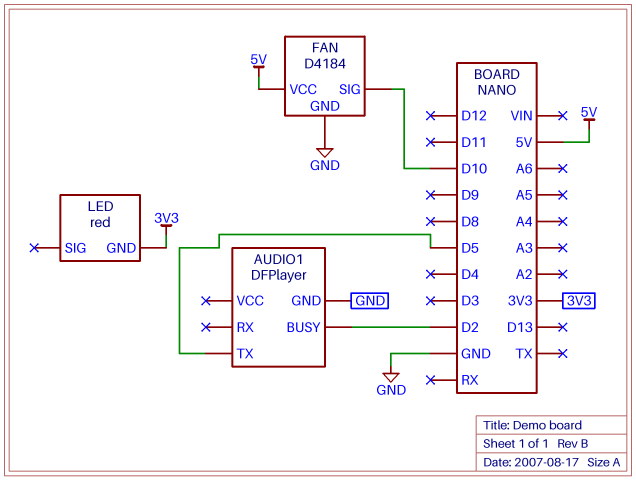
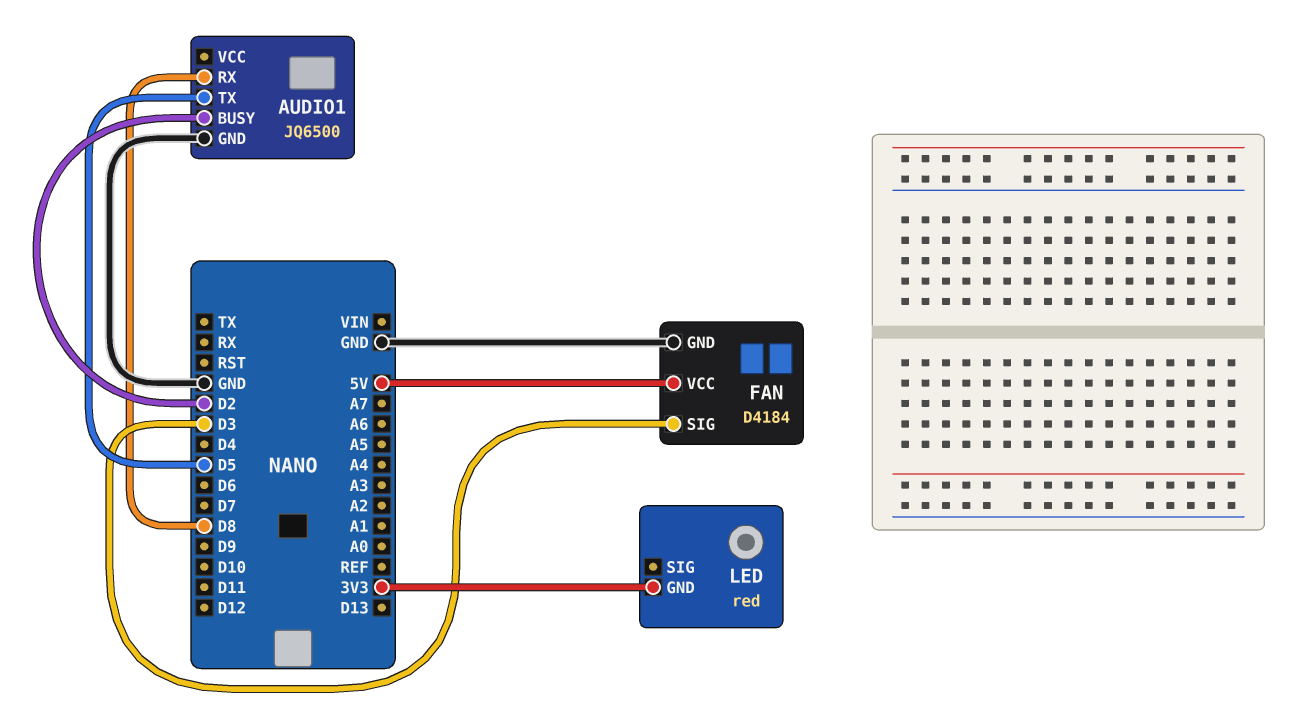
AUDIO1: DFPlayer -> JQ6500
AUDIO1 pin RX: none -> D8
FAN pin SIG: D10 -> D3

